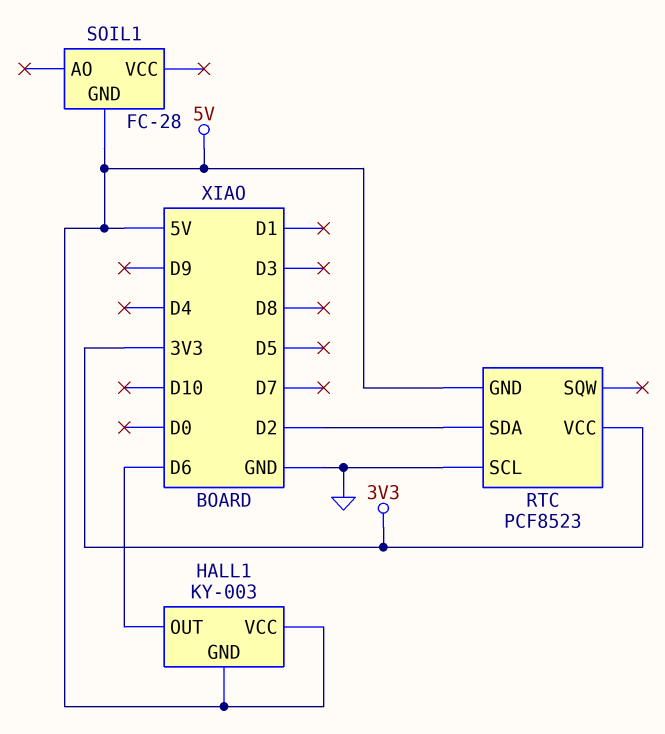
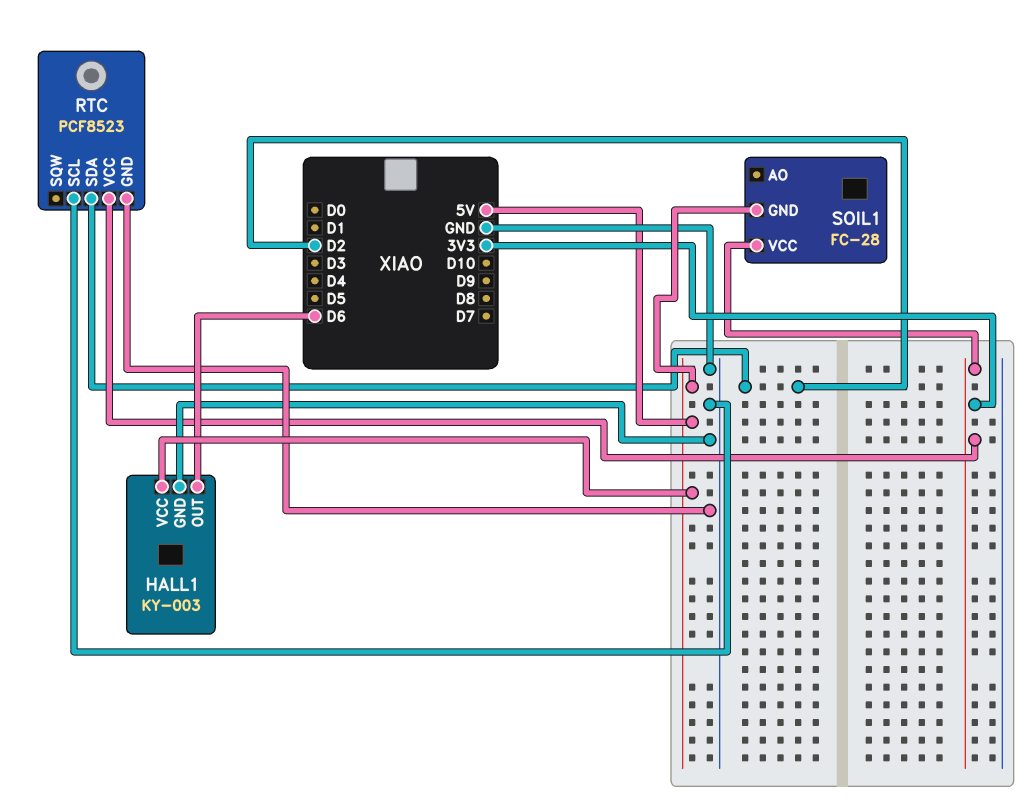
HALL1 pin GND: 5V -> GND
RTC pin GND: 5V -> GND
SOIL1 pin VCC: none -> 3V3

